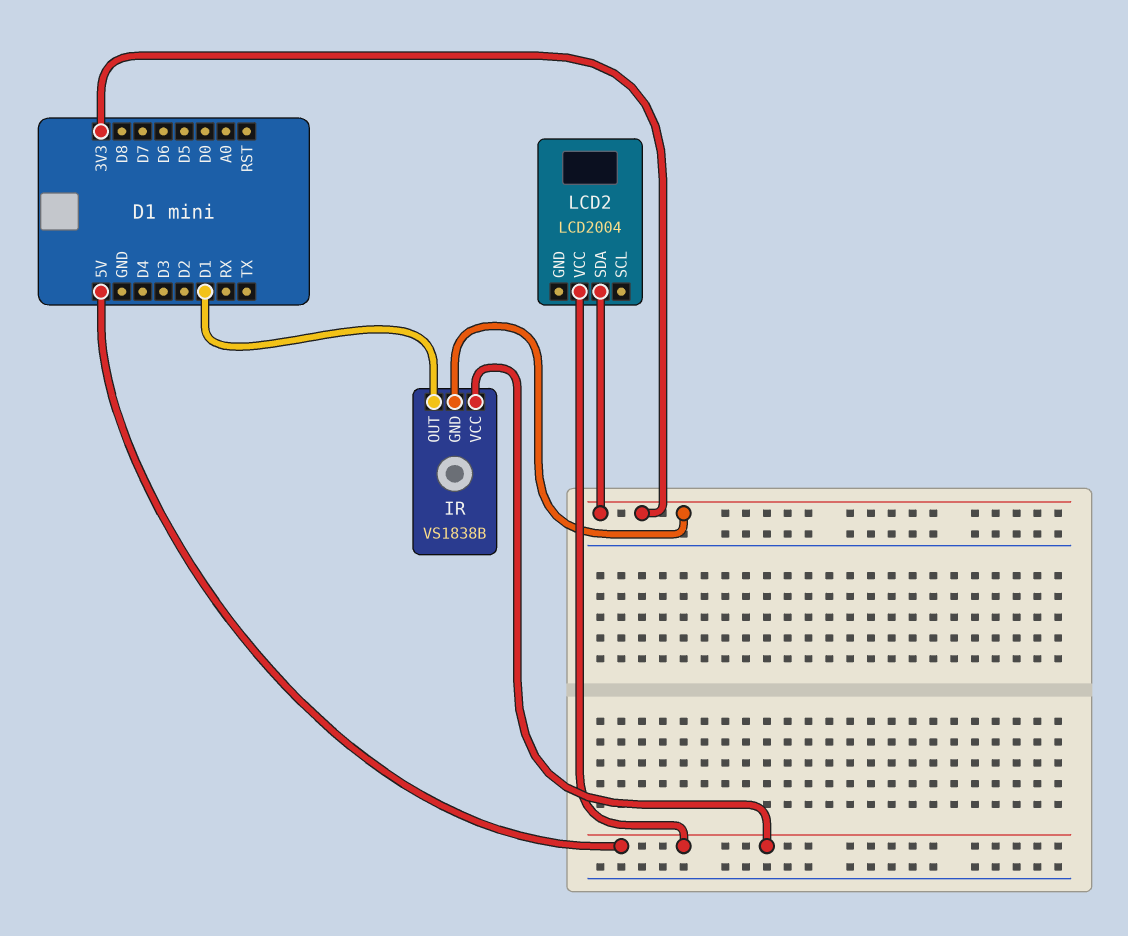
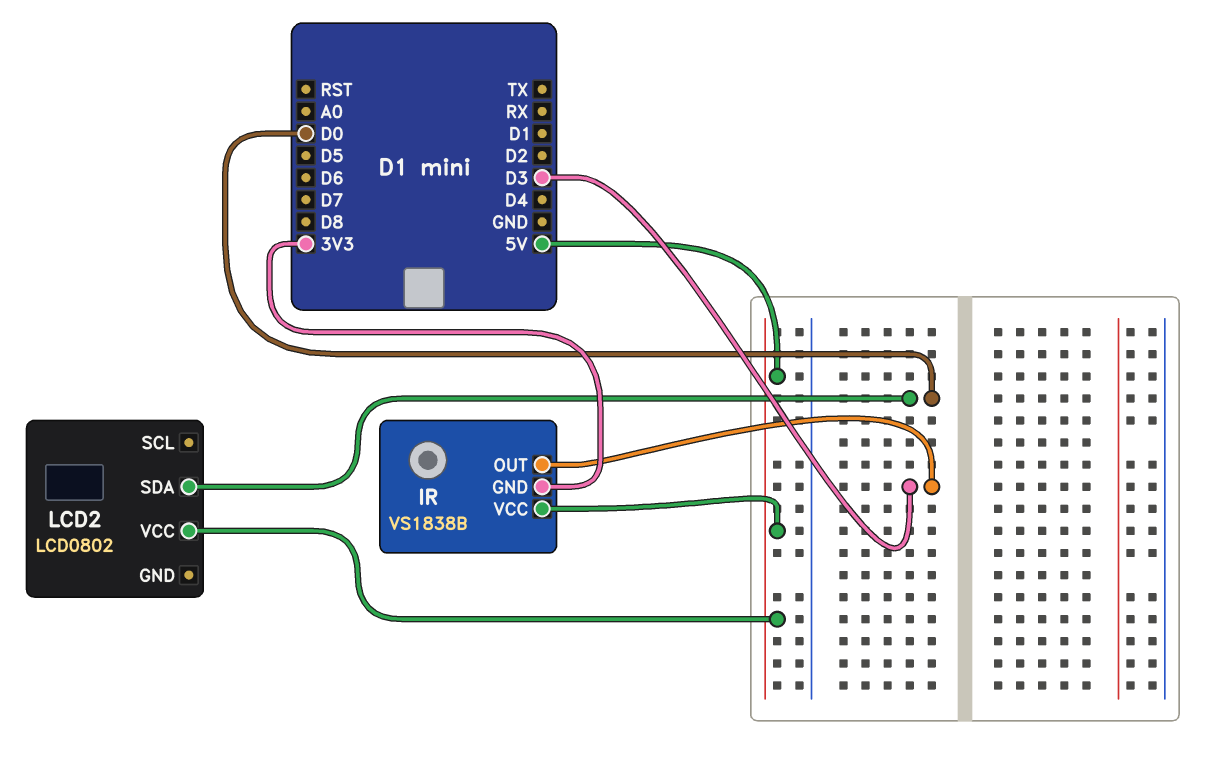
IR pin OUT: D1 -> D3
LCD2: LCD2004 -> LCD0802
LCD2 pin SDA: 3V3 -> D0

